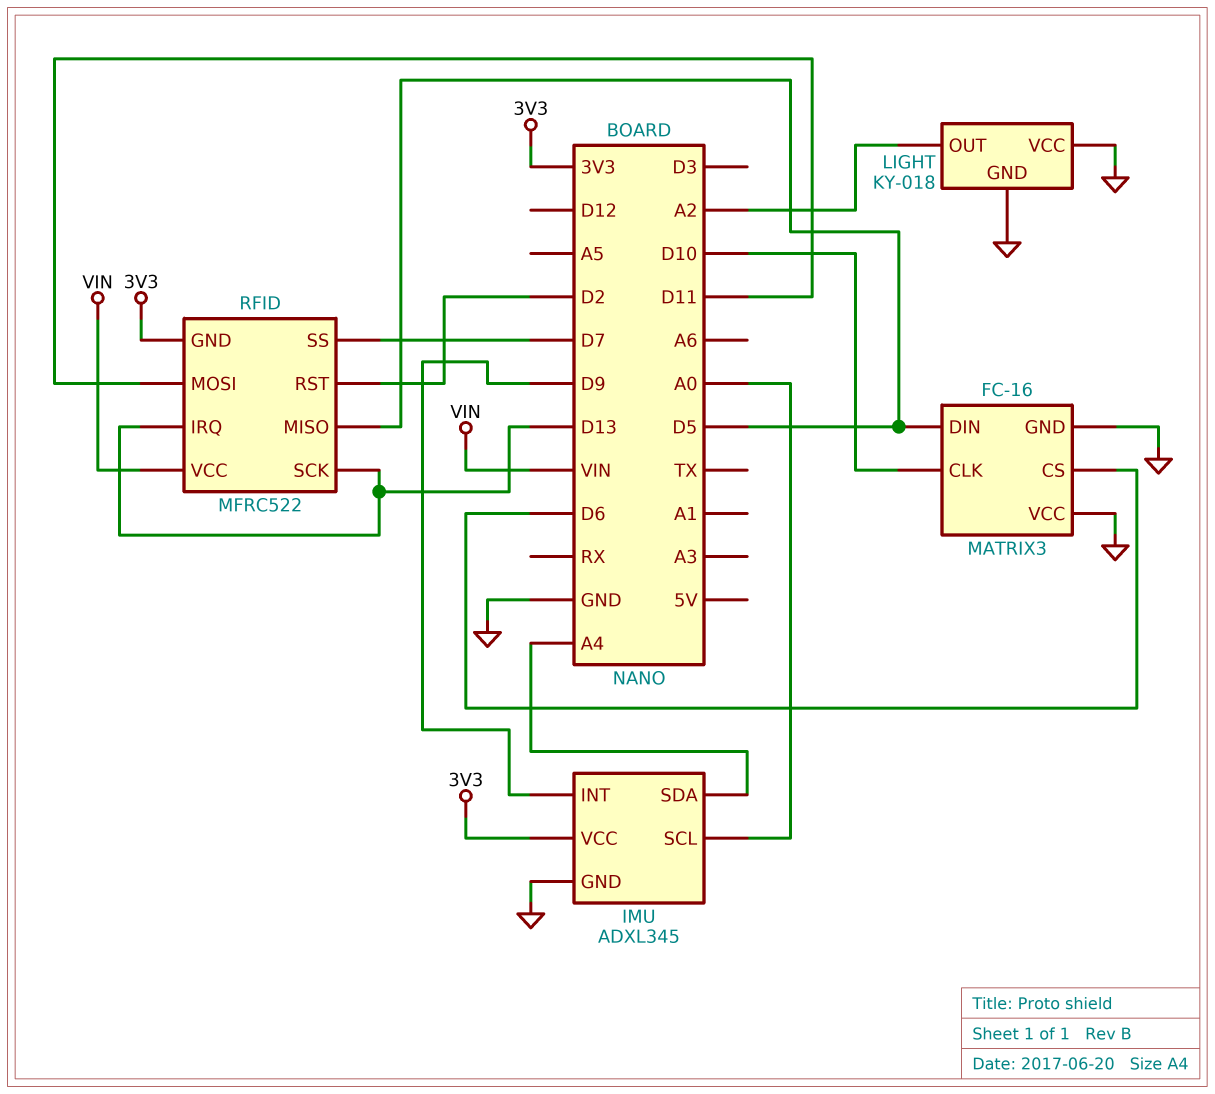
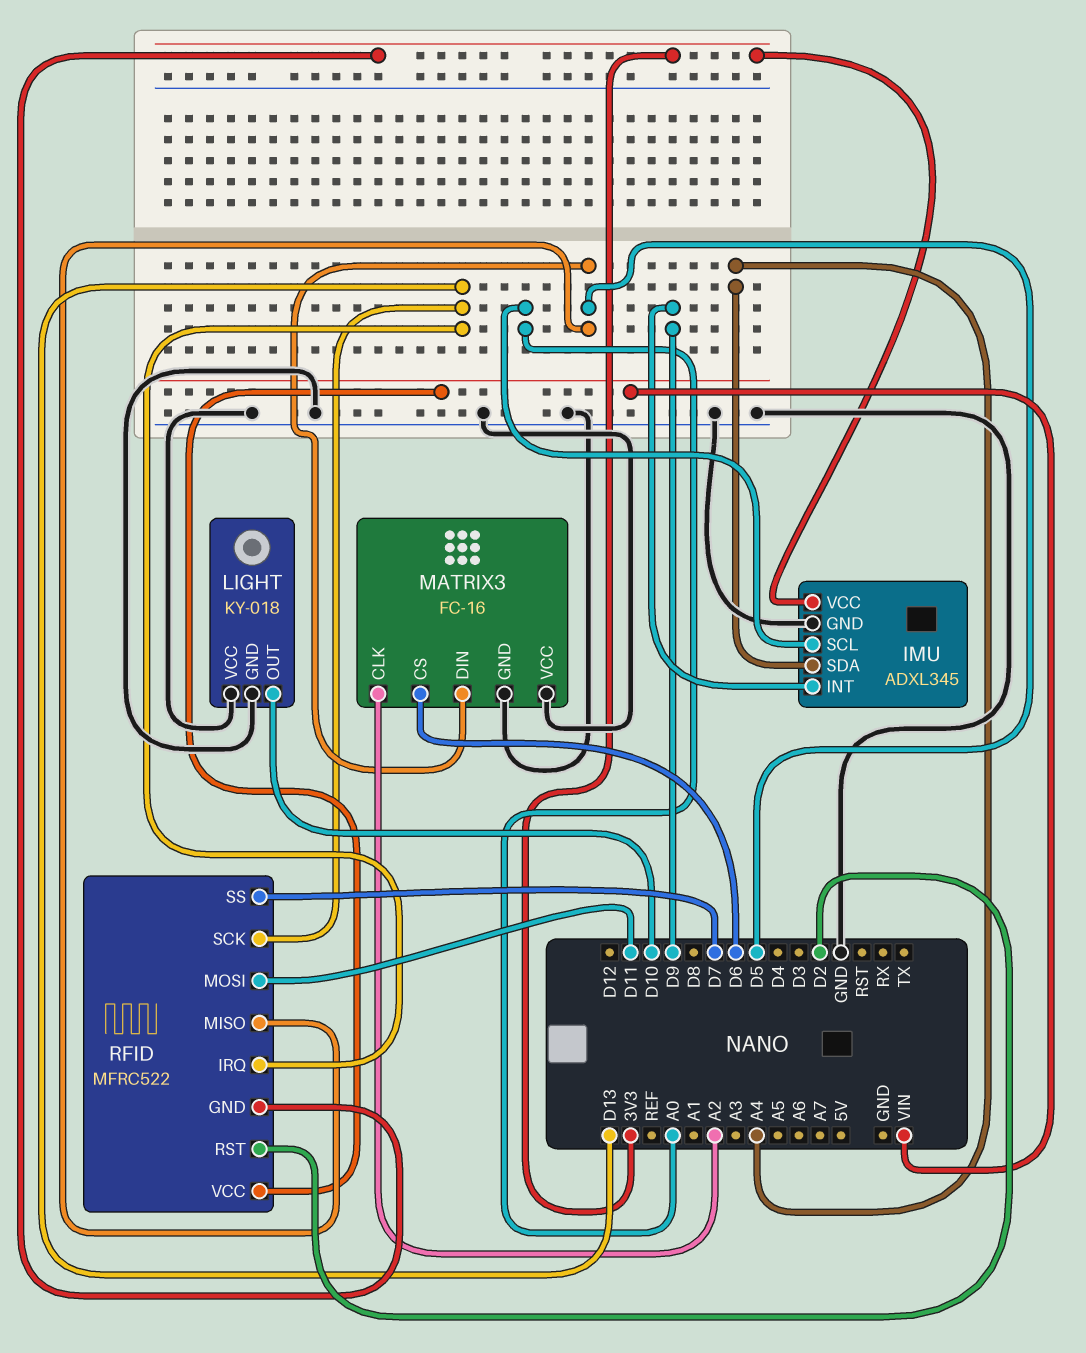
LIGHT pin OUT: A2 -> D10
MATRIX3 pin CLK: D10 -> A2

